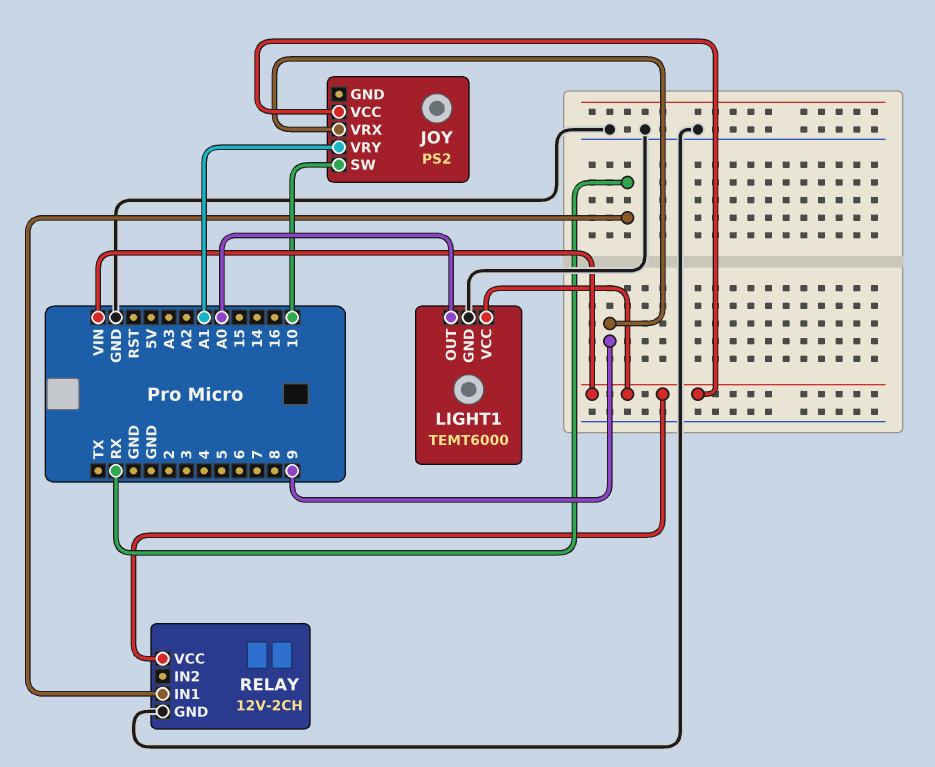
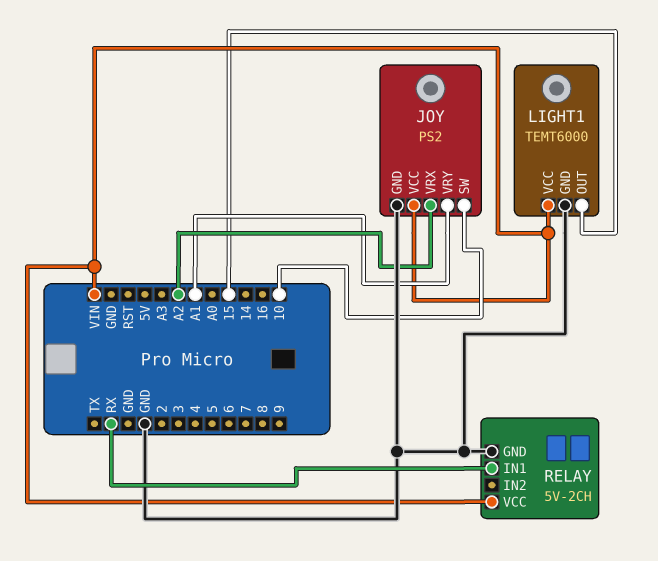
JOY pin GND: none -> GND
JOY pin VRX: 9 -> A2
LIGHT1 pin OUT: A0 -> 15
RELAY: 12V-2CH -> 5V-2CH

